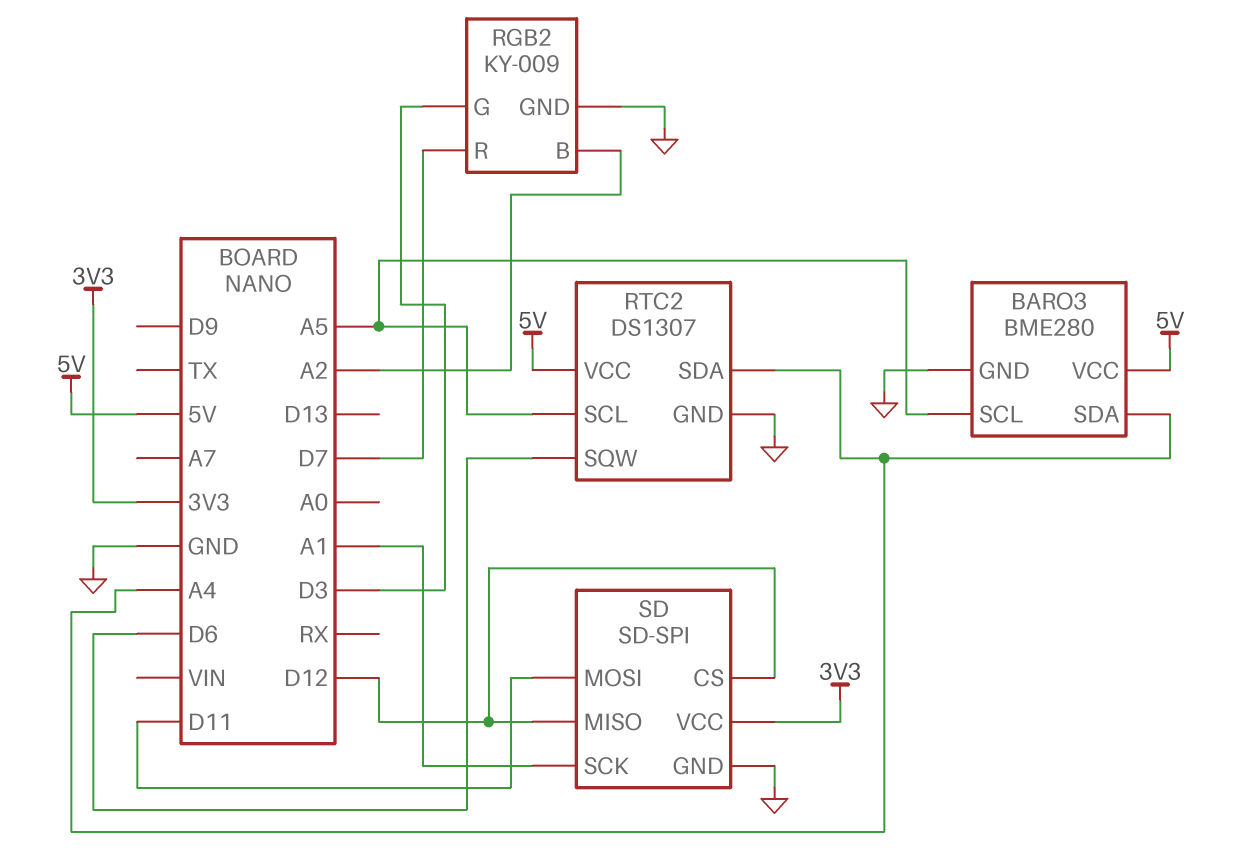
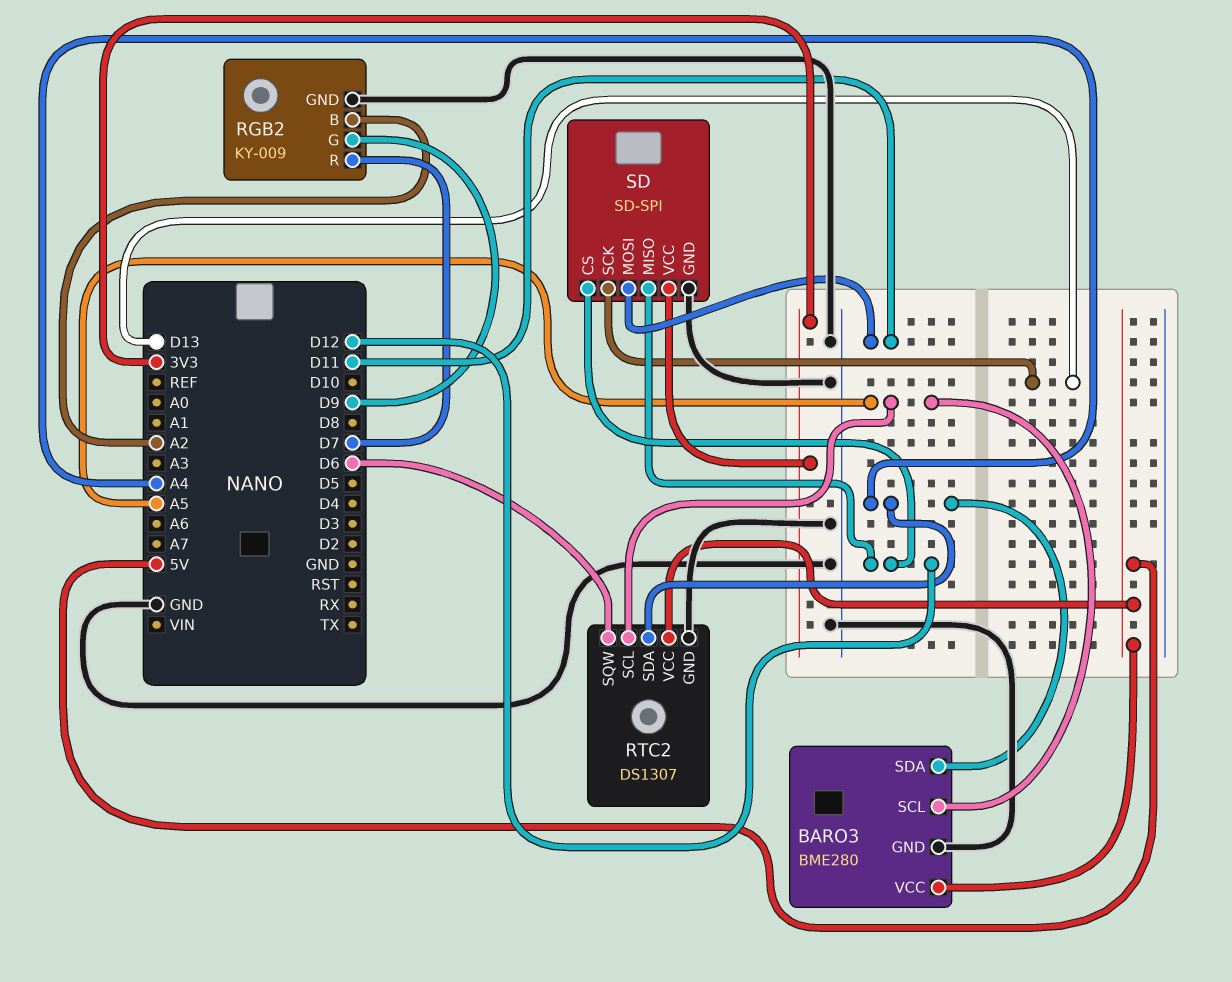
RGB2 pin G: D3 -> D9
SD pin SCK: A1 -> D13

